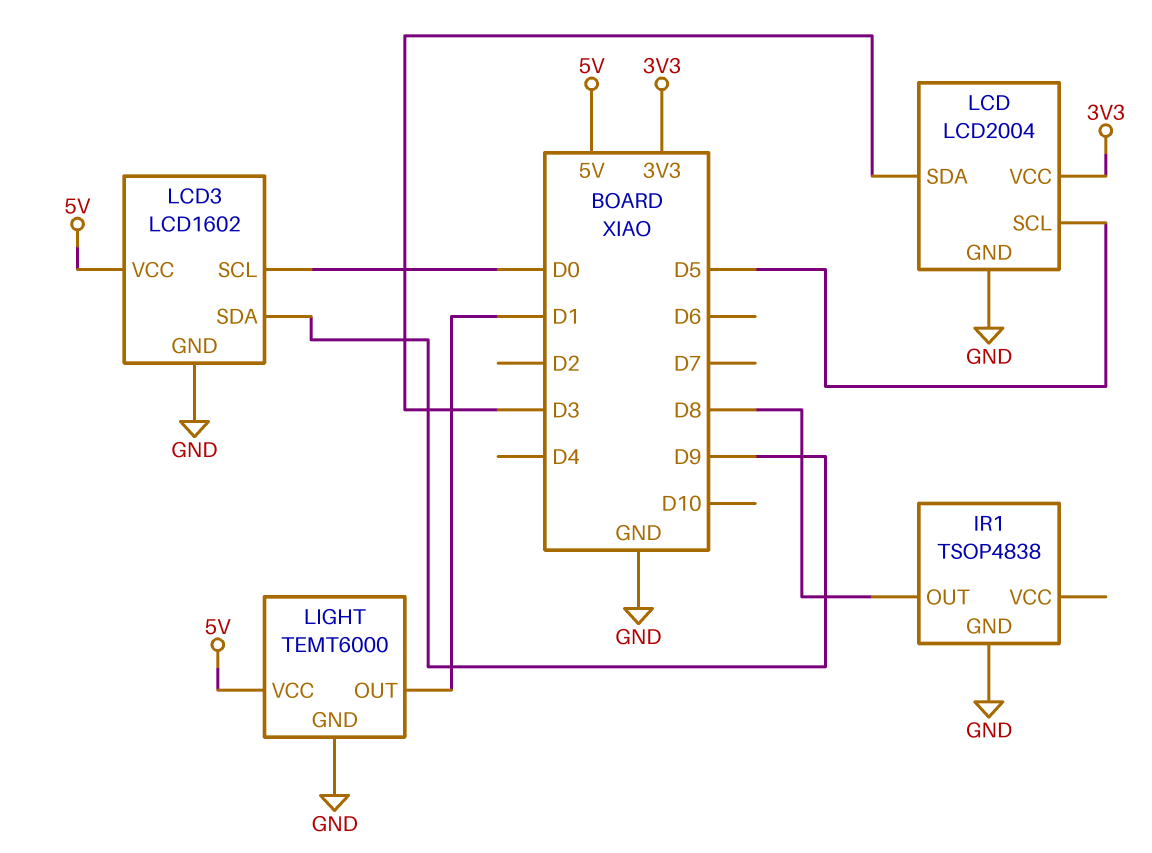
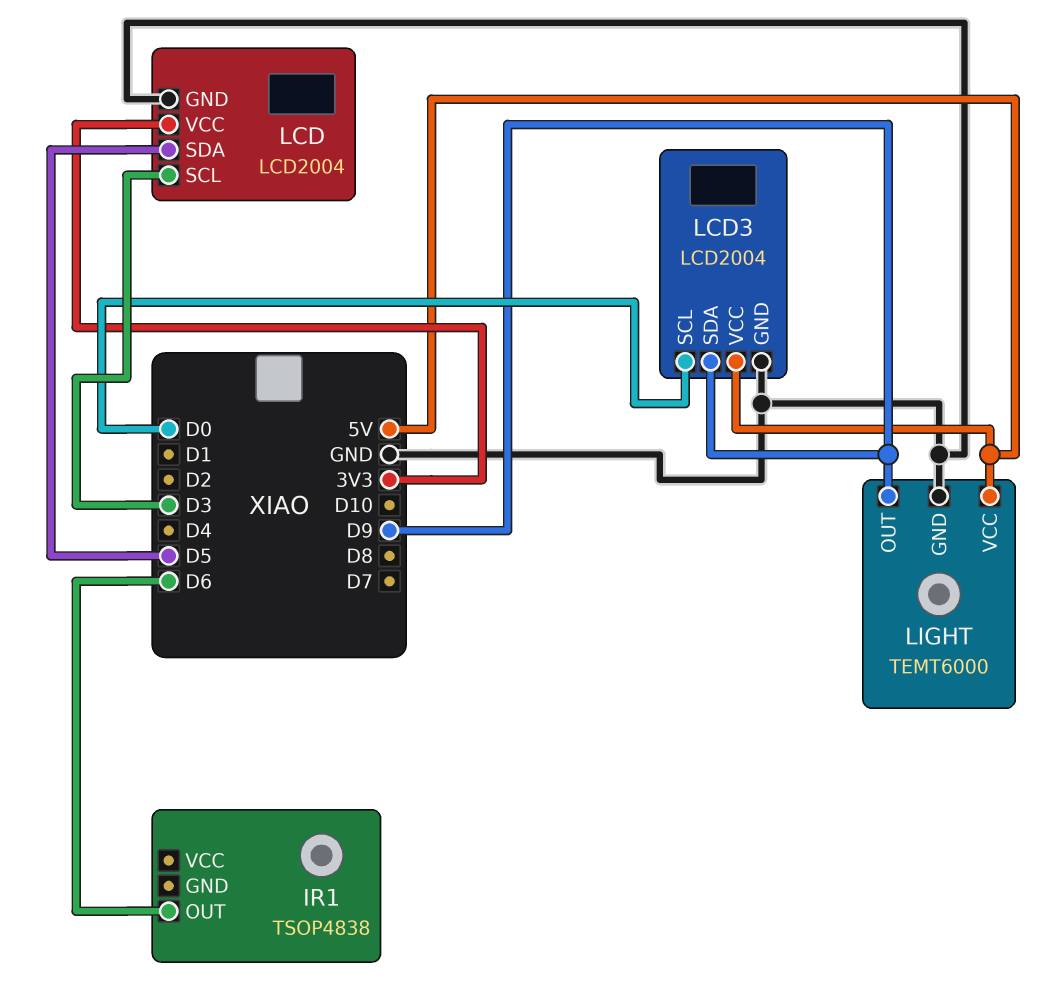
IR1 pin GND: GND -> none
IR1 pin OUT: D8 -> D6
LCD pin SCL: D5 -> D3
LCD pin SDA: D3 -> D5
LCD3: LCD1602 -> LCD2004
LIGHT pin OUT: D1 -> D9

